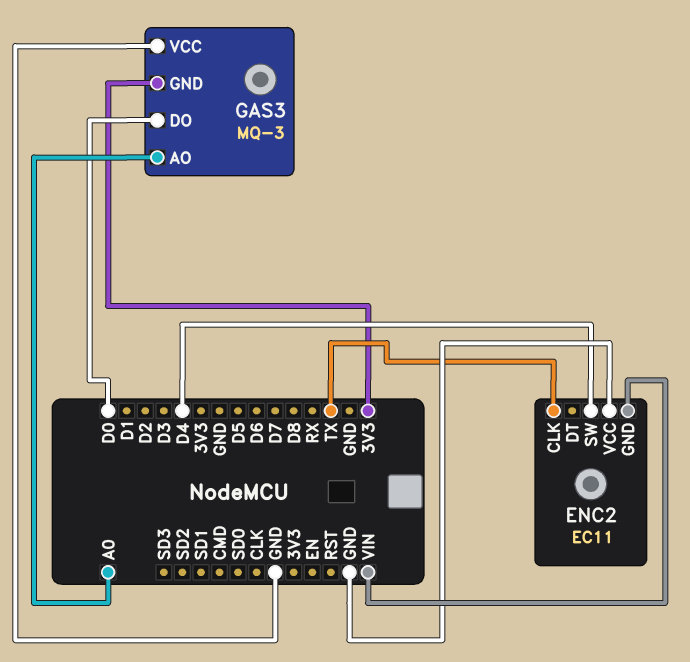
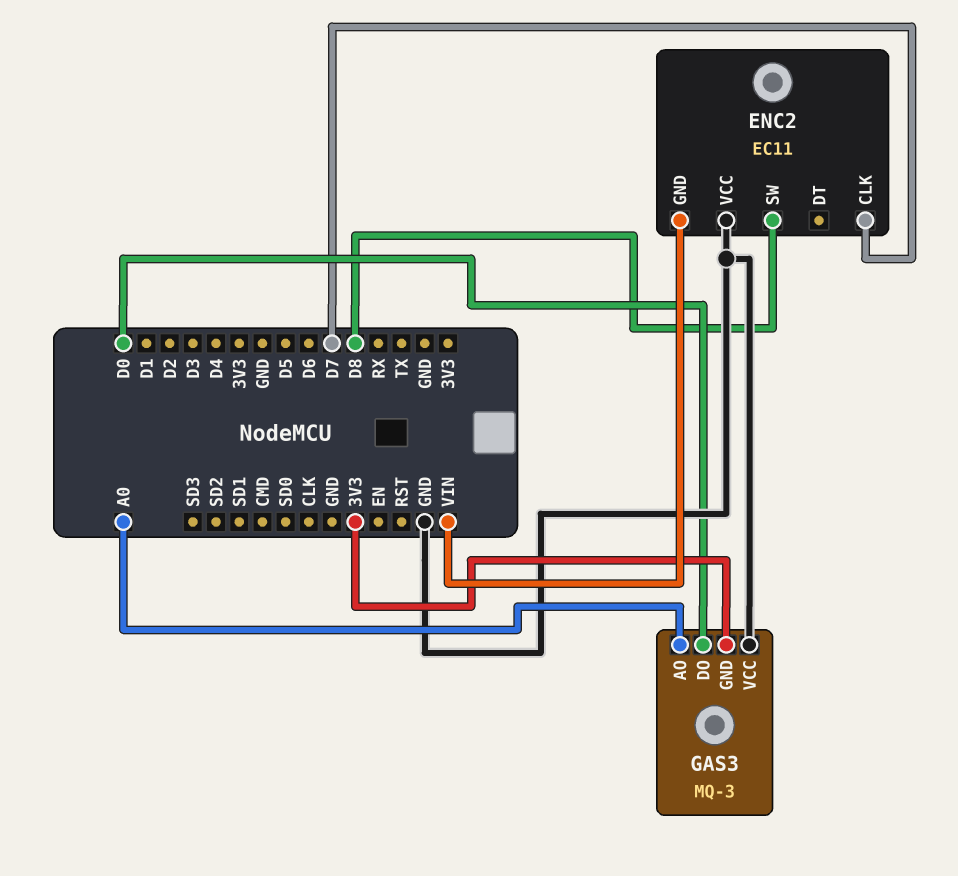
ENC2 pin CLK: TX -> D7
ENC2 pin SW: D4 -> D8

